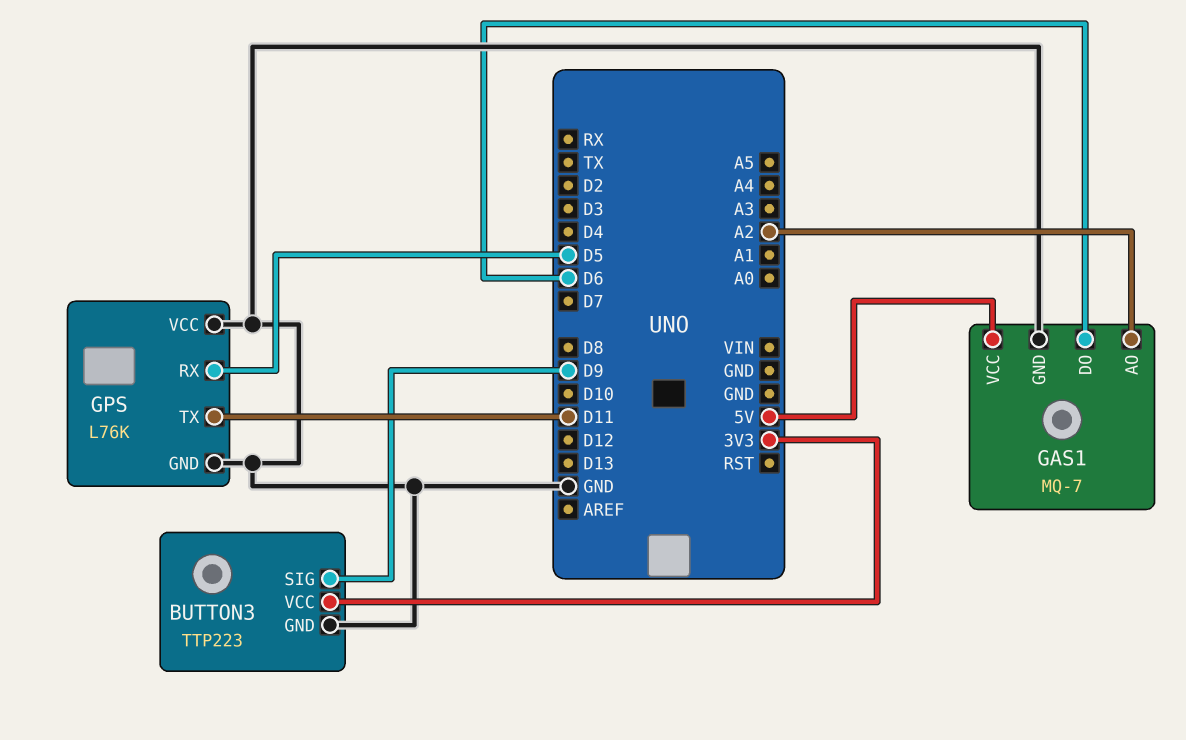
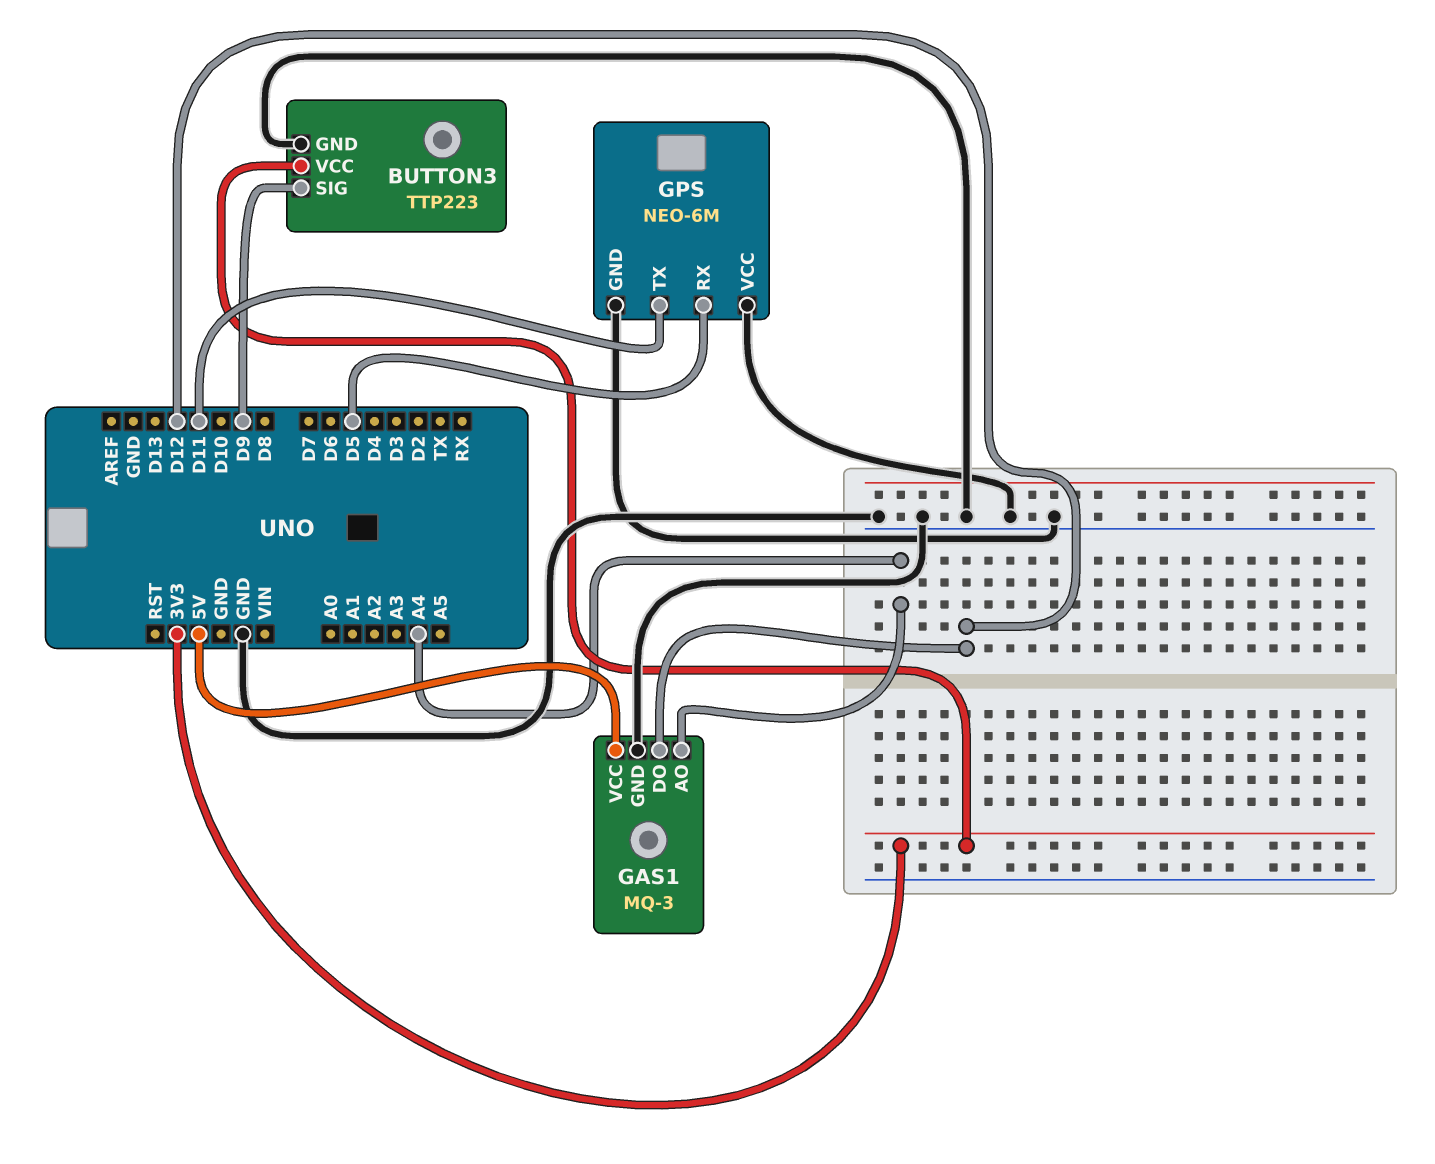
GAS1: MQ-7 -> MQ-3
GAS1 pin AO: A2 -> A4
GAS1 pin DO: D6 -> D12
GPS: L76K -> NEO-6M

